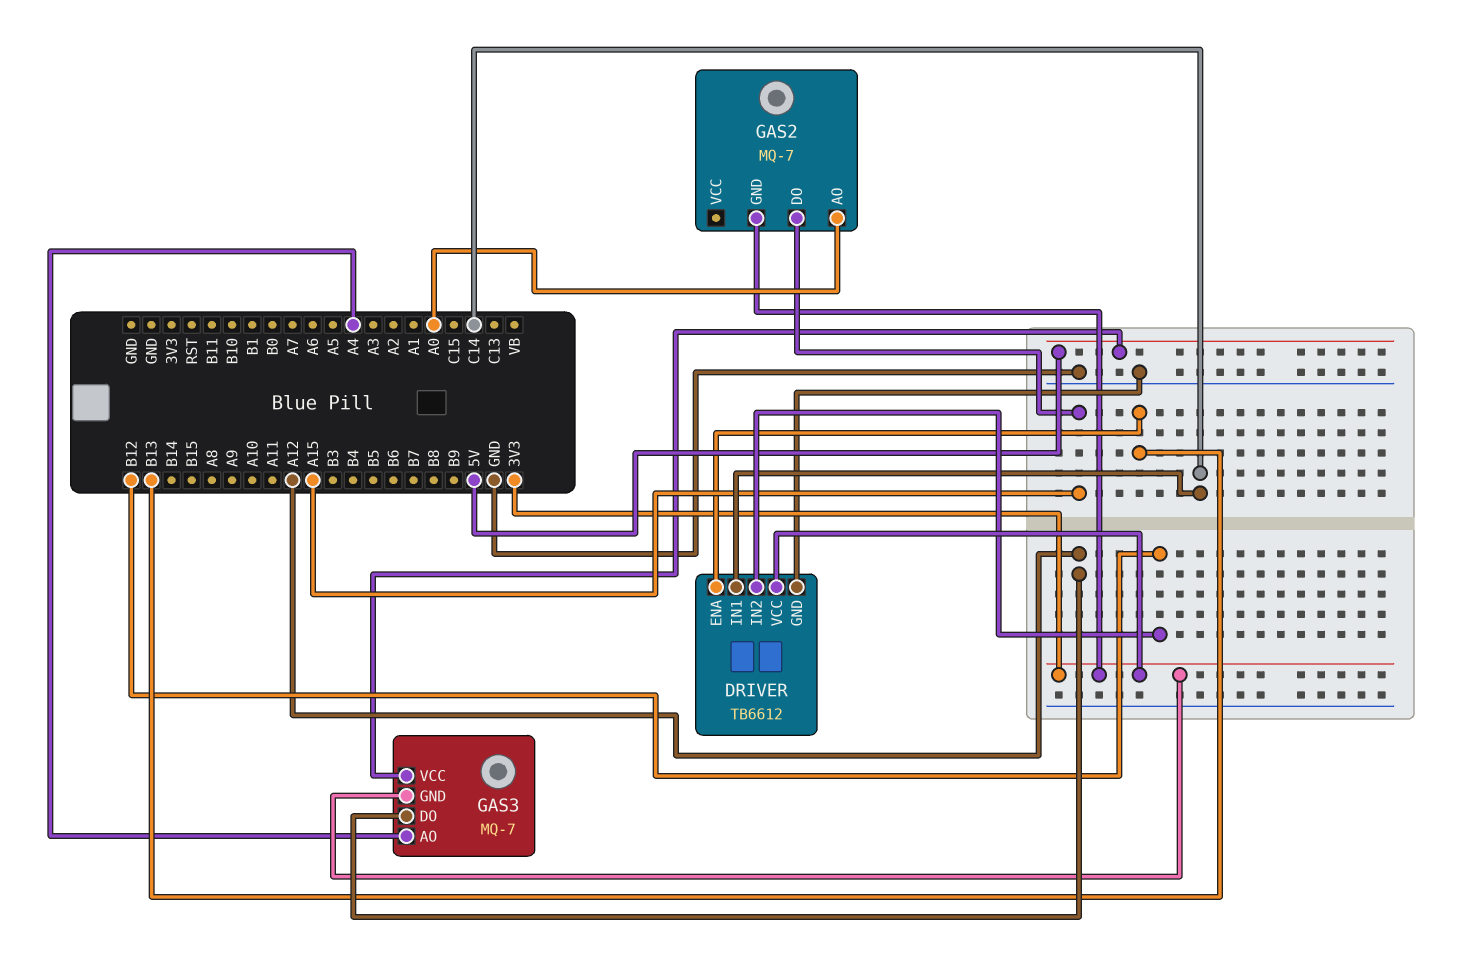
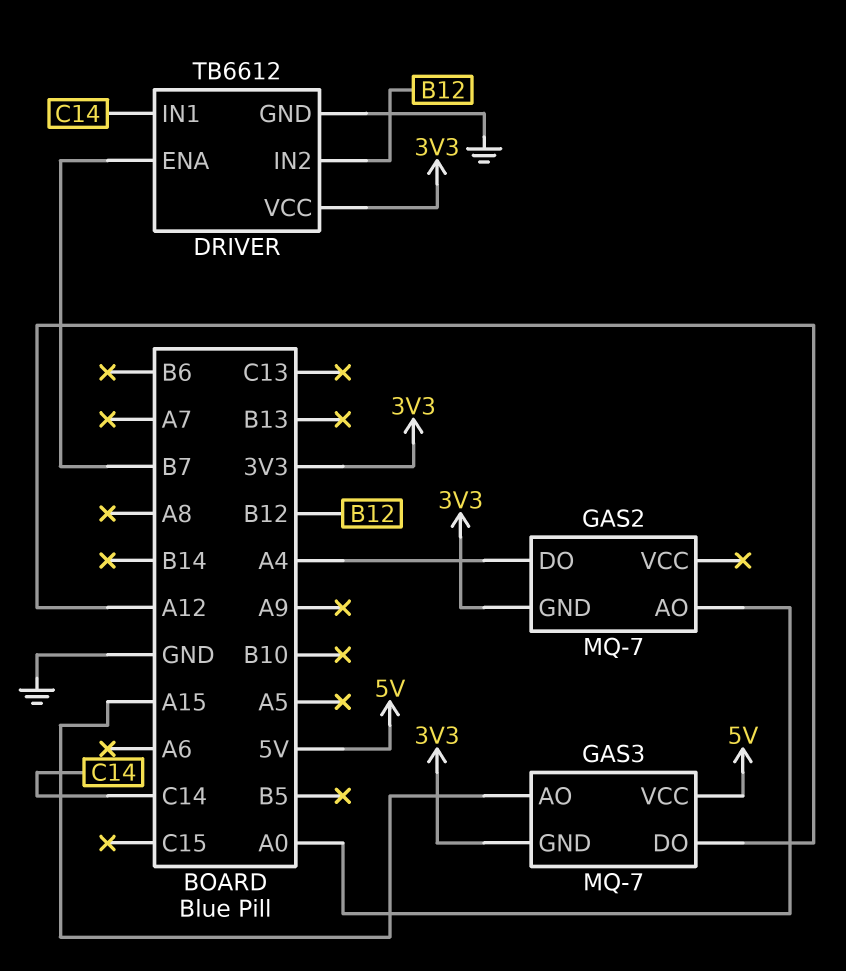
DRIVER pin ENA: B13 -> B7
GAS2 pin DO: A15 -> A4
GAS3 pin AO: A4 -> A15

